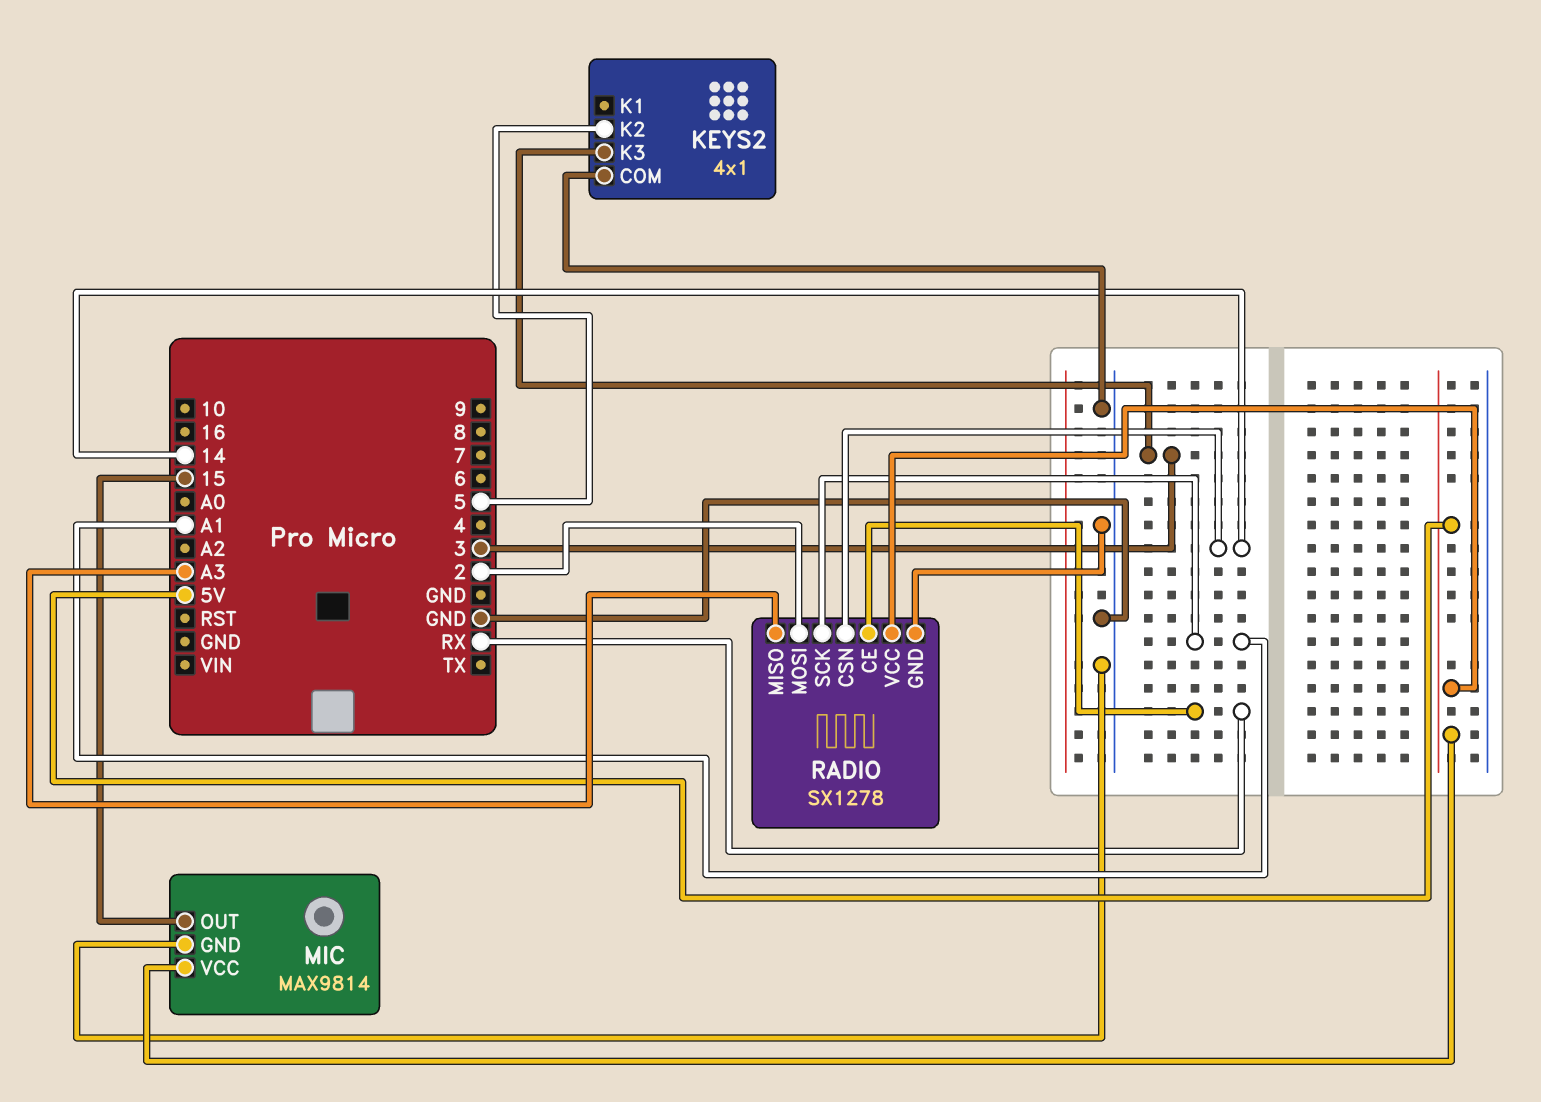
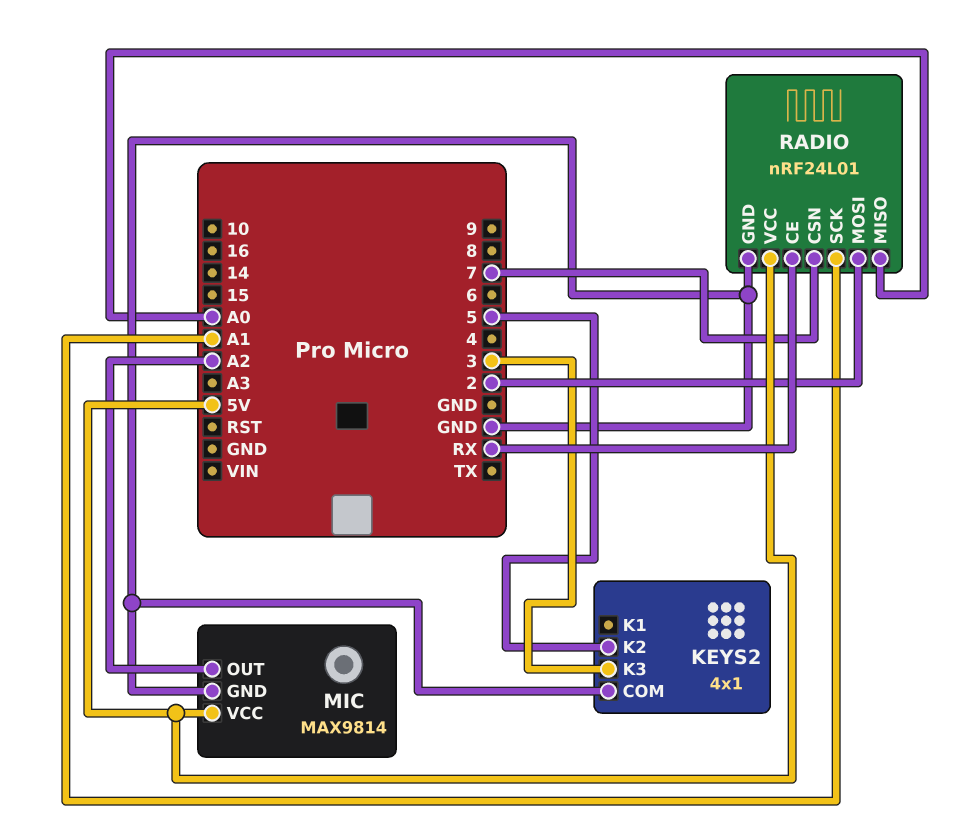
MIC pin OUT: 15 -> A2
RADIO: SX1278 -> nRF24L01
RADIO pin CSN: 14 -> 7
RADIO pin MISO: A3 -> A0

